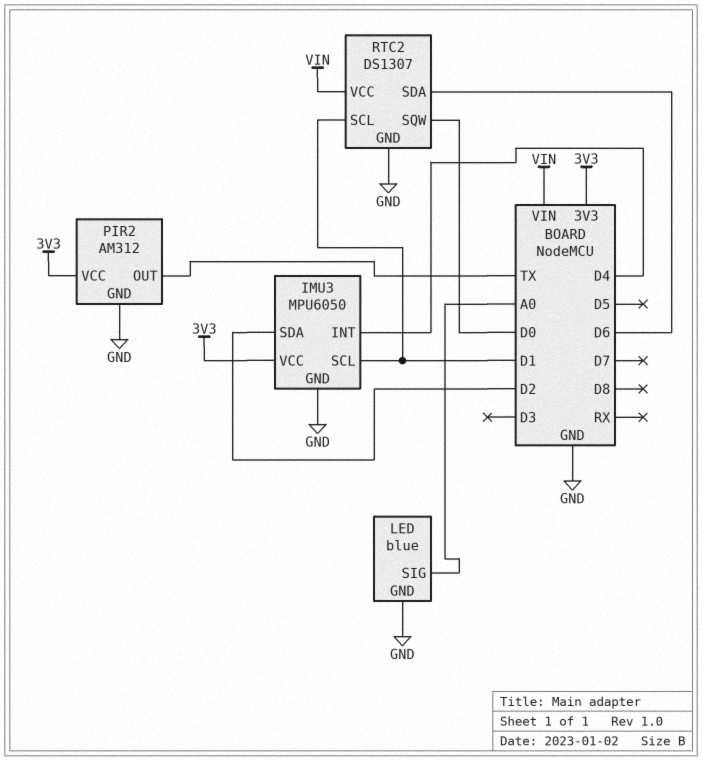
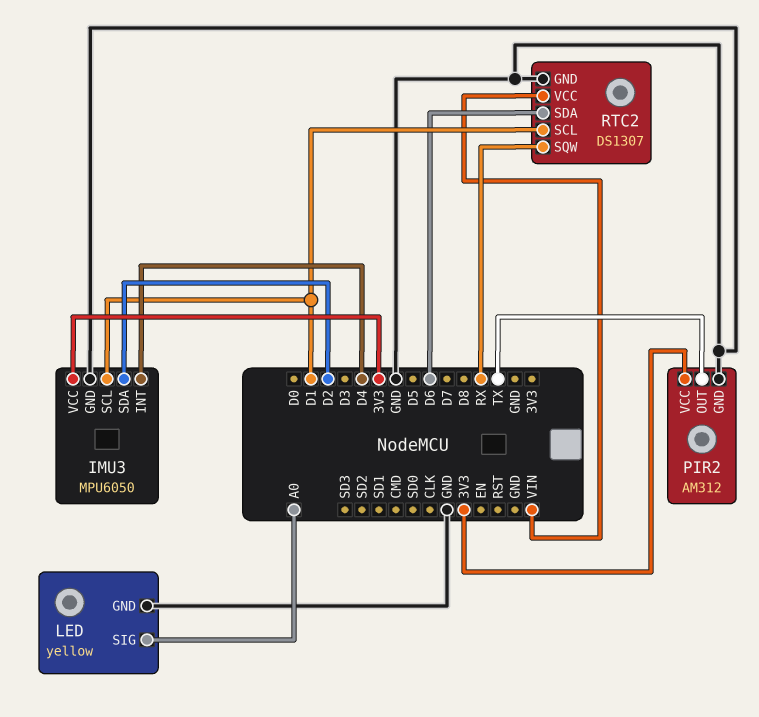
LED: blue -> yellow
RTC2 pin SQW: D0 -> RX

